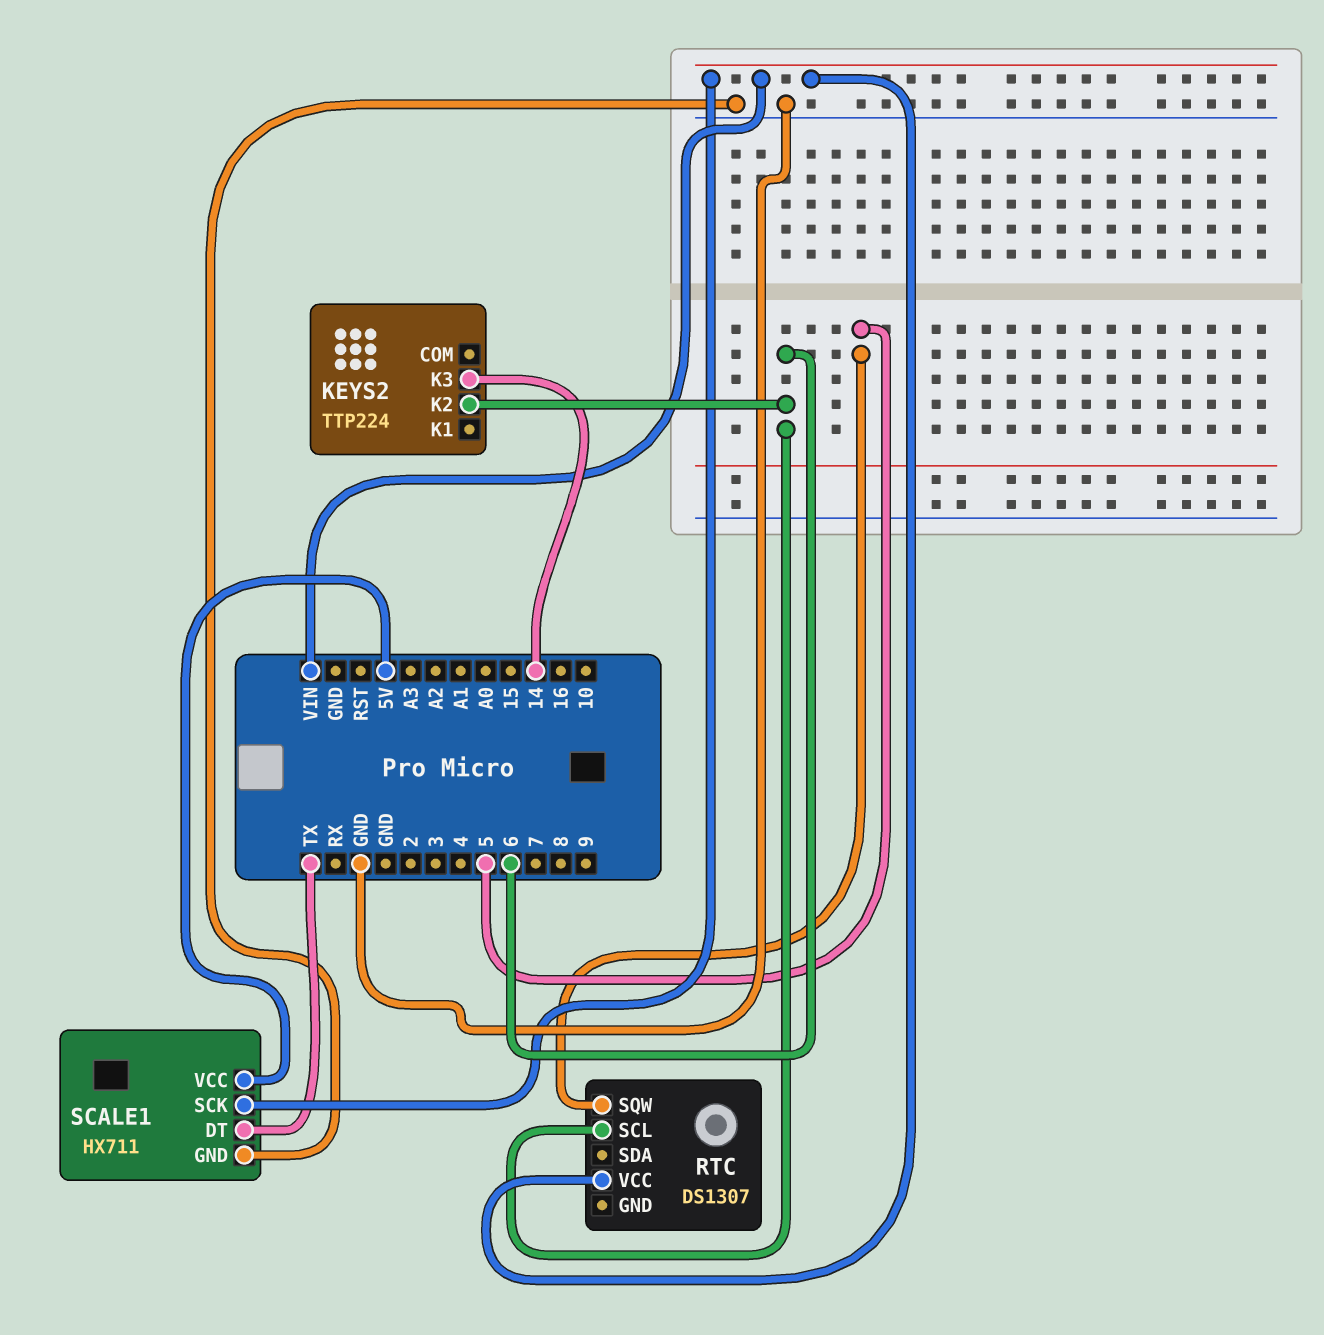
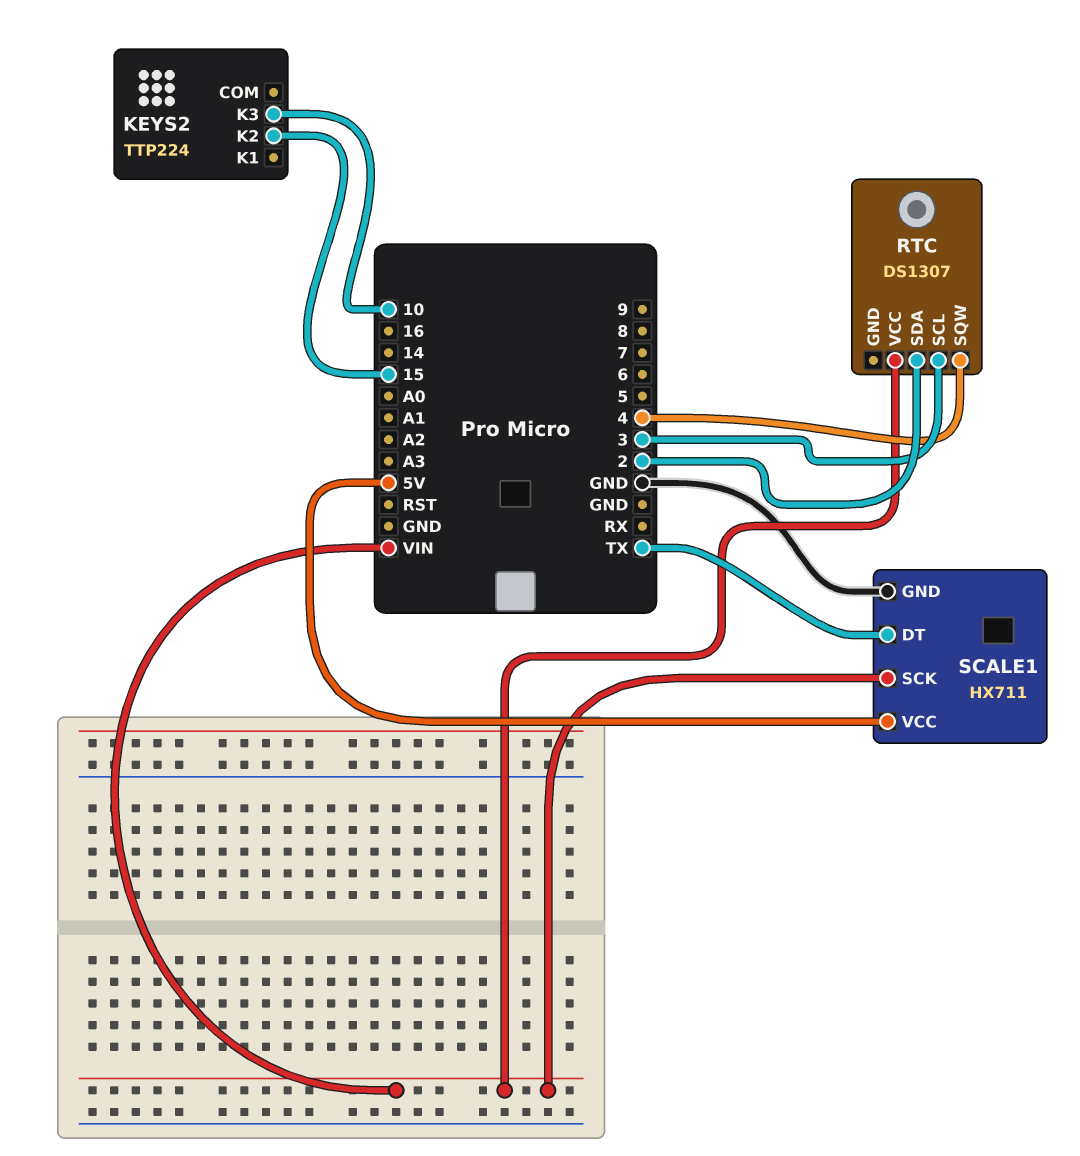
KEYS2 pin K2: 6 -> 15
KEYS2 pin K3: 14 -> 10
RTC pin SCL: 6 -> 3
RTC pin SDA: none -> 2
RTC pin SQW: 5 -> 4

